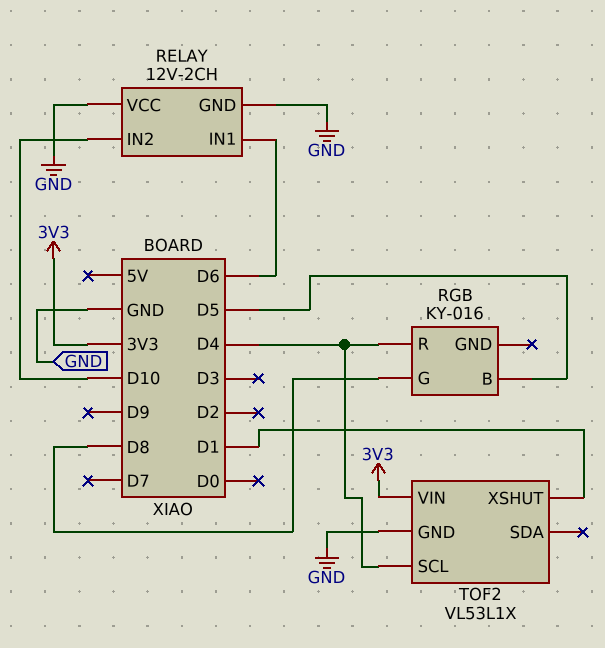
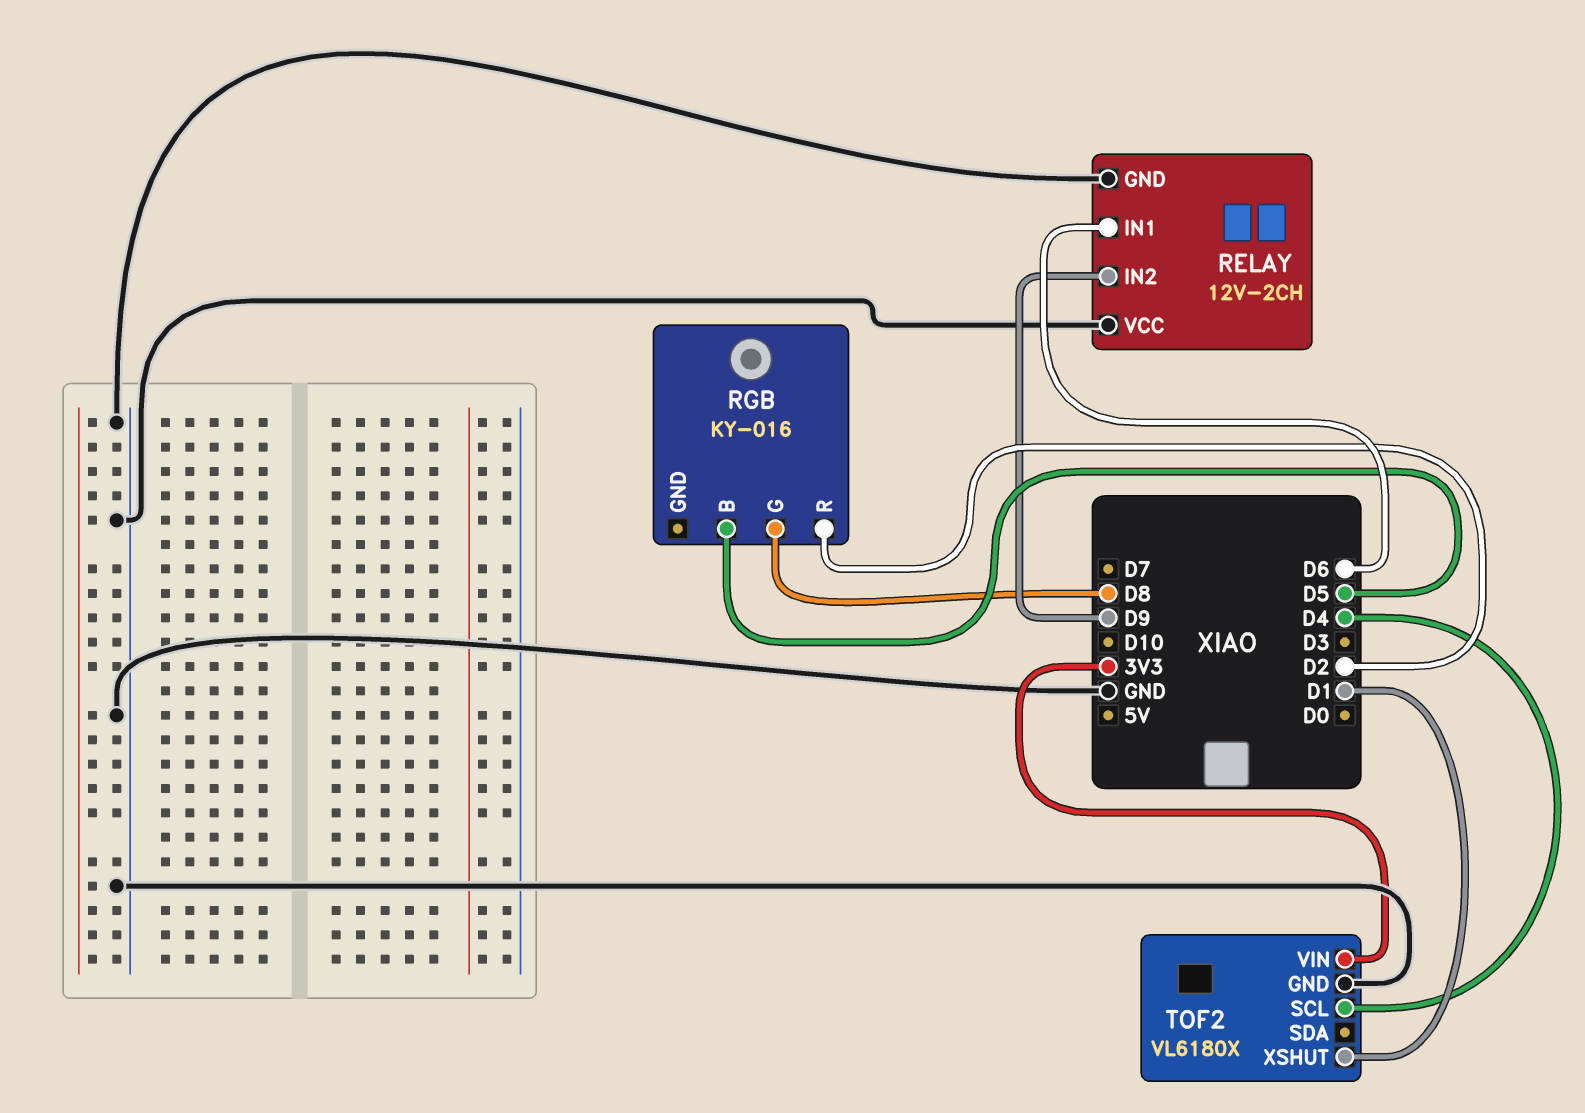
RELAY pin IN2: D10 -> D9
RGB pin R: D4 -> D2
TOF2: VL53L1X -> VL6180X

